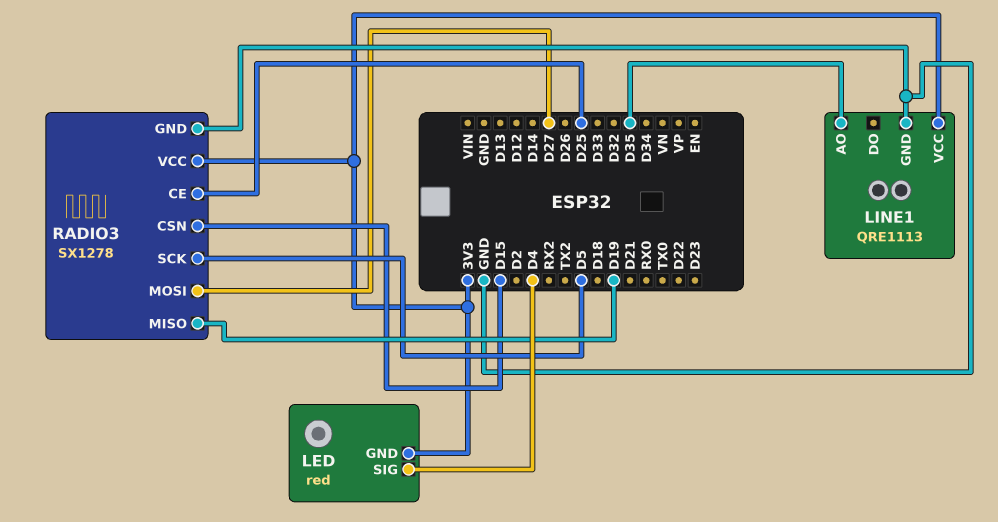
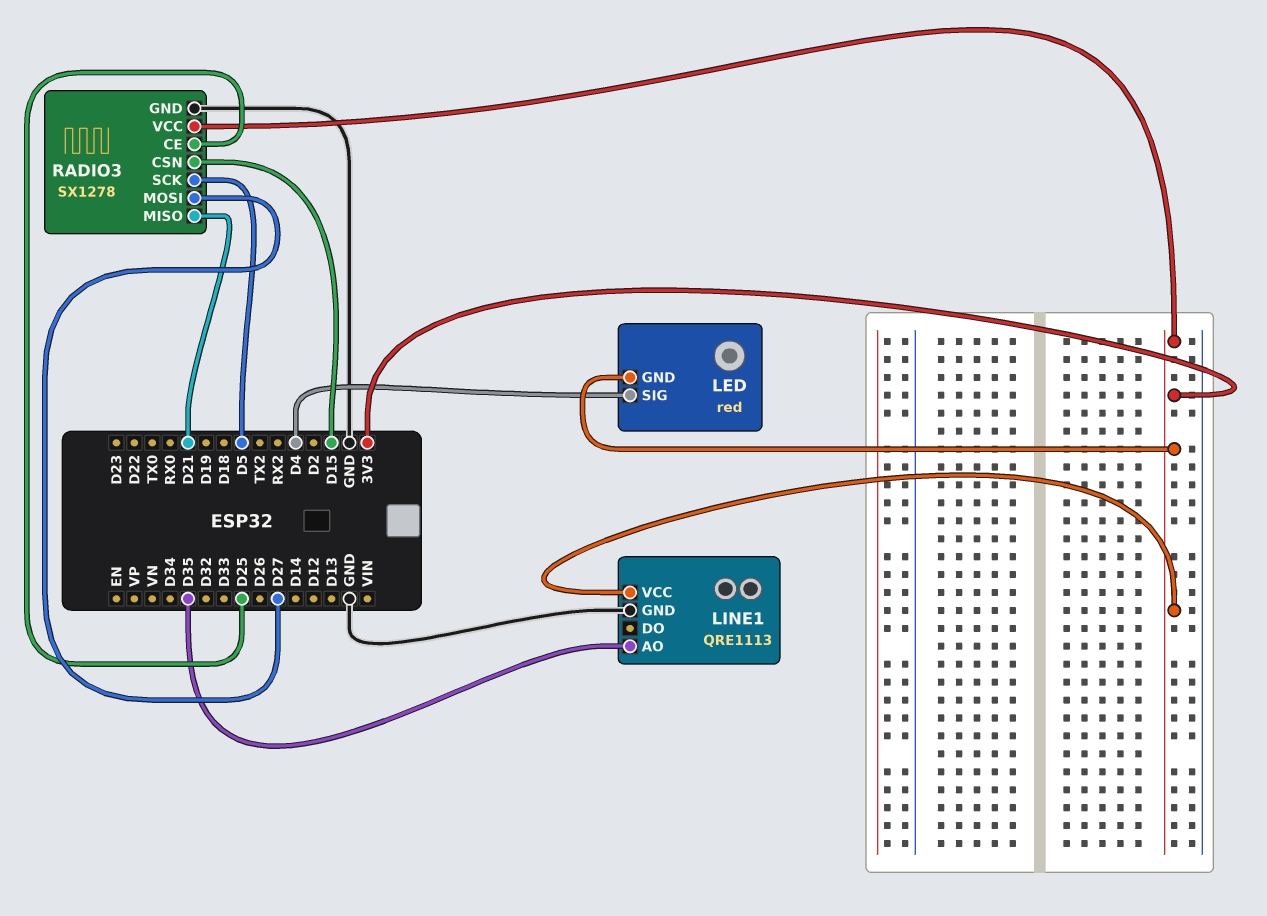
RADIO3 pin MISO: D19 -> D21

